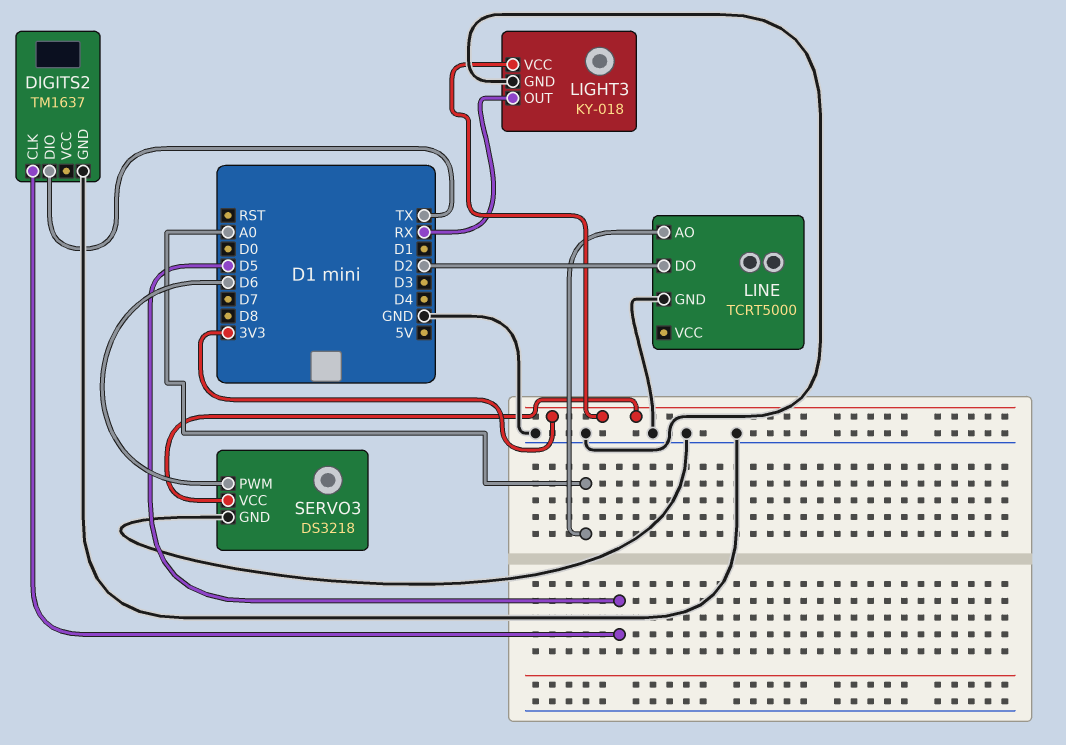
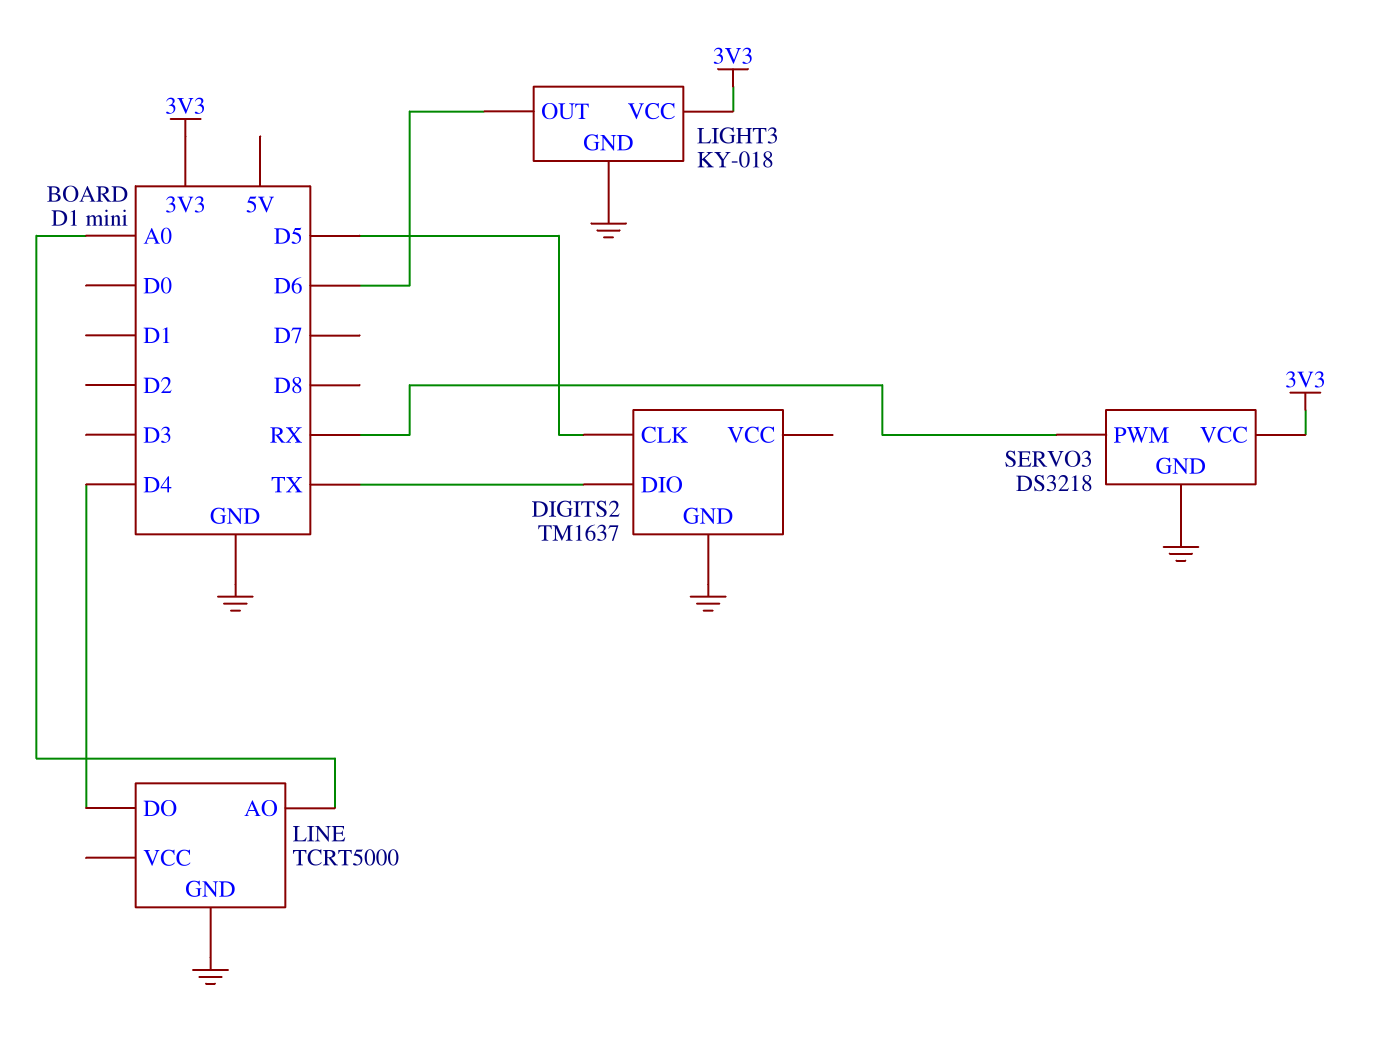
LIGHT3 pin OUT: RX -> D6
LINE pin DO: D2 -> D4
SERVO3 pin PWM: D6 -> RX

